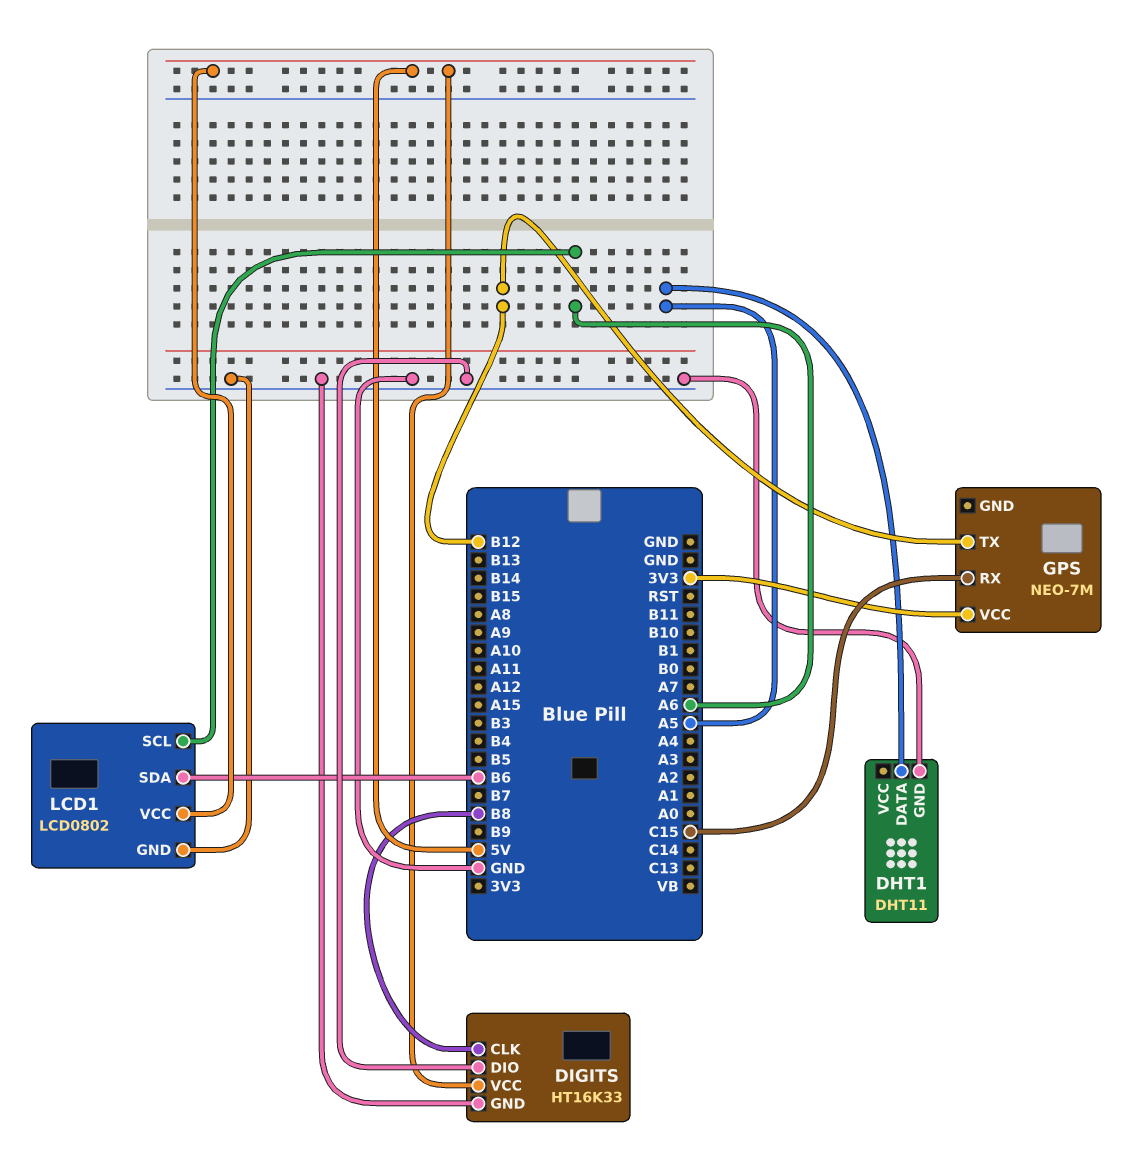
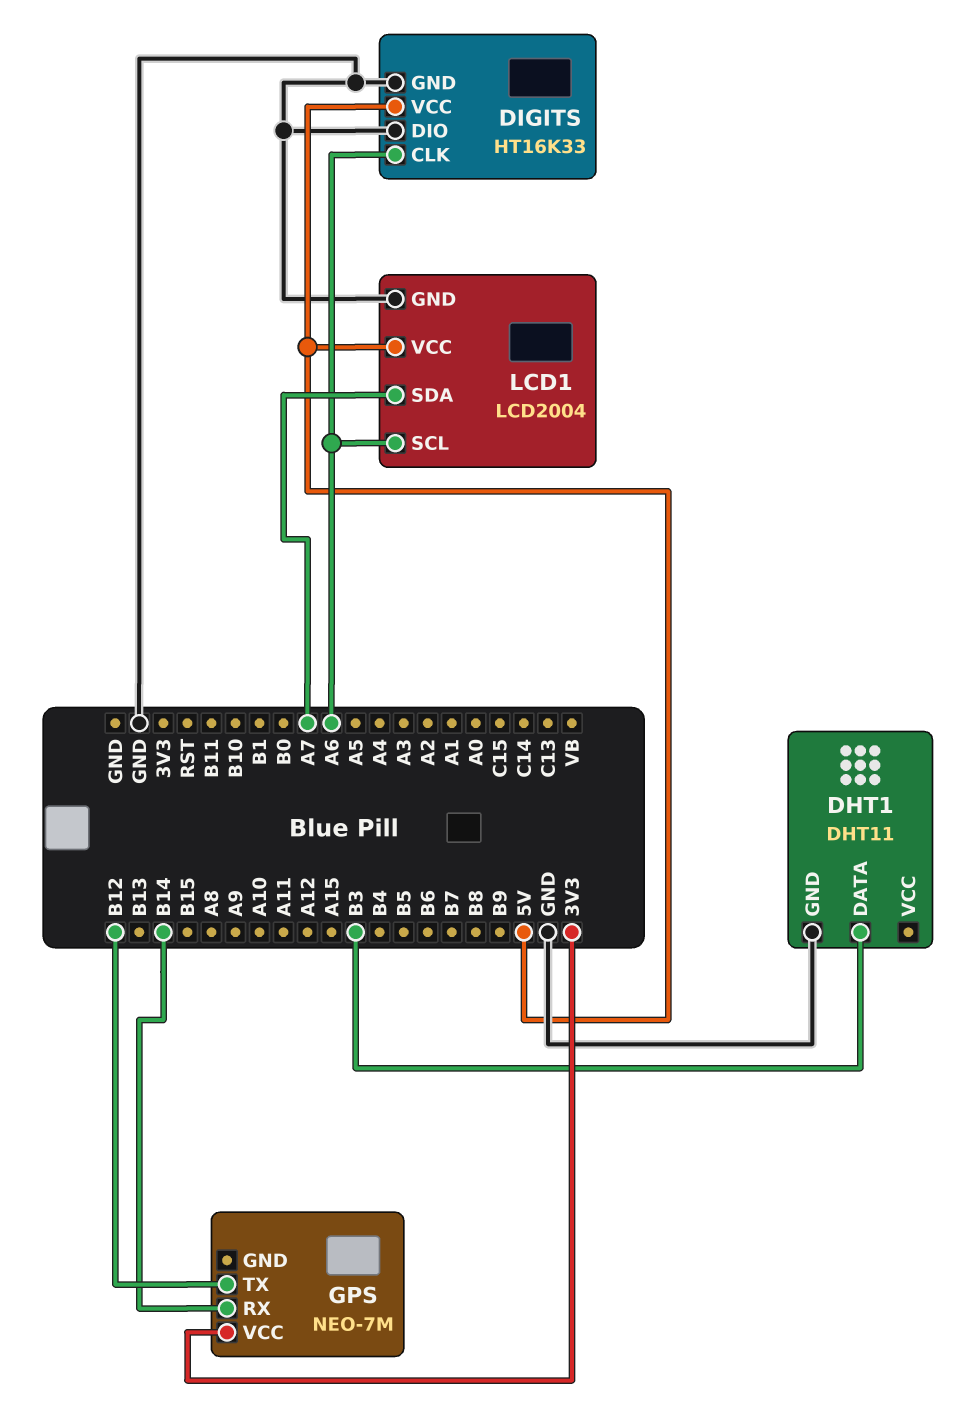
DHT1 pin DATA: A5 -> B3
DIGITS pin CLK: B8 -> A6
GPS pin RX: C15 -> B14
LCD1: LCD0802 -> LCD2004
LCD1 pin SDA: B6 -> A7

